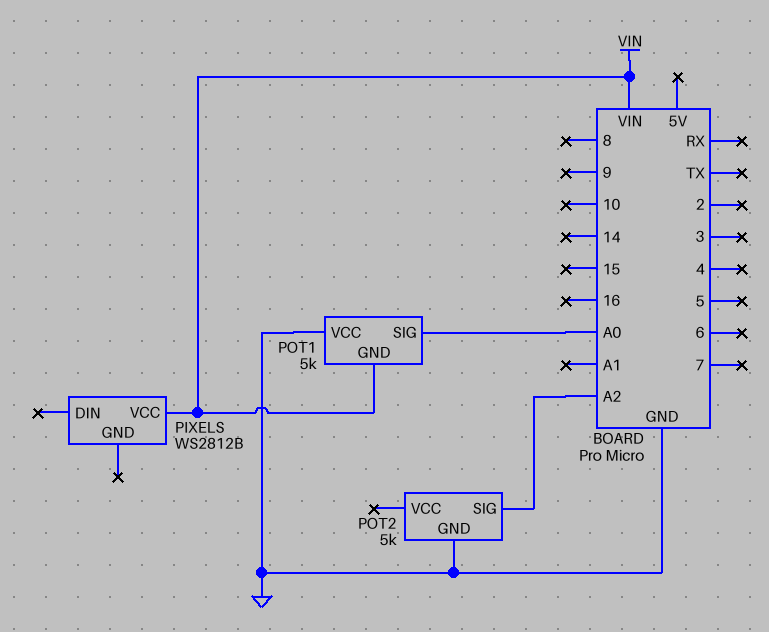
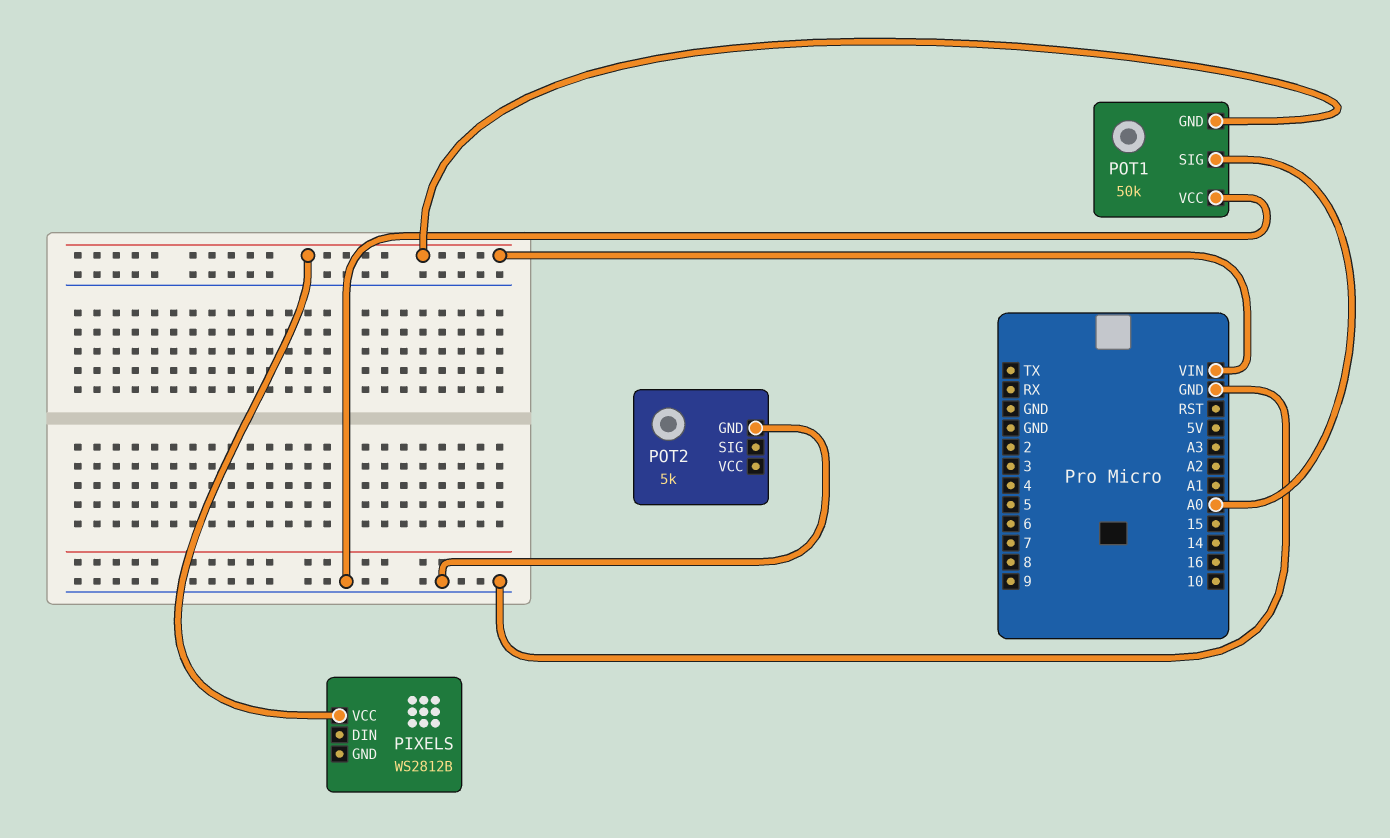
POT1: 5k -> 50k
POT2 pin SIG: A2 -> none

